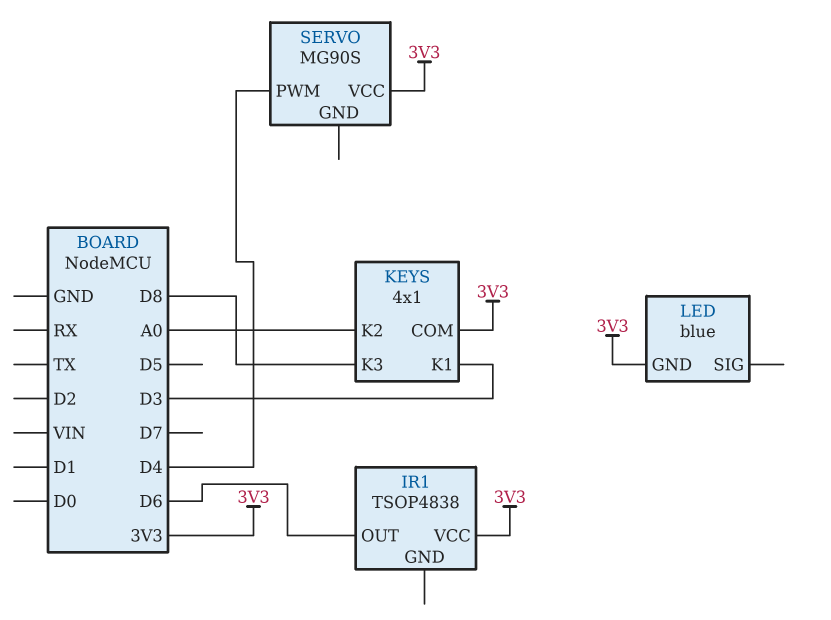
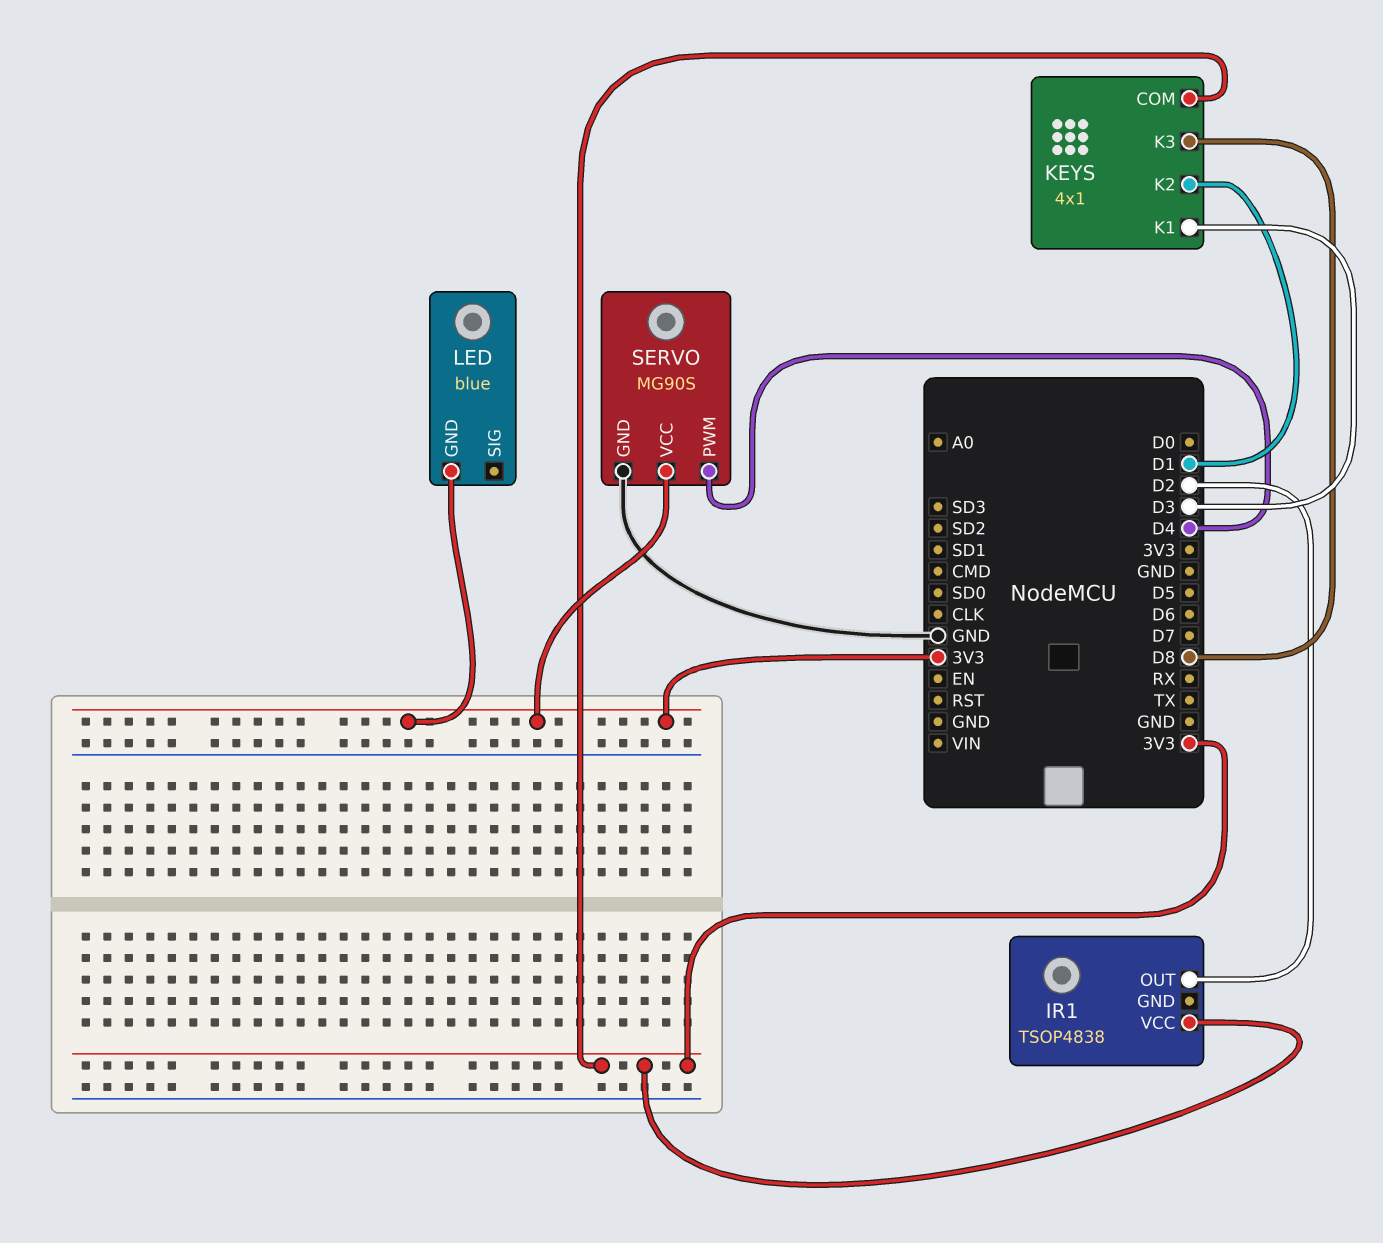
IR1 pin OUT: D6 -> D2
KEYS pin K2: A0 -> D1
SERVO pin GND: none -> GND

